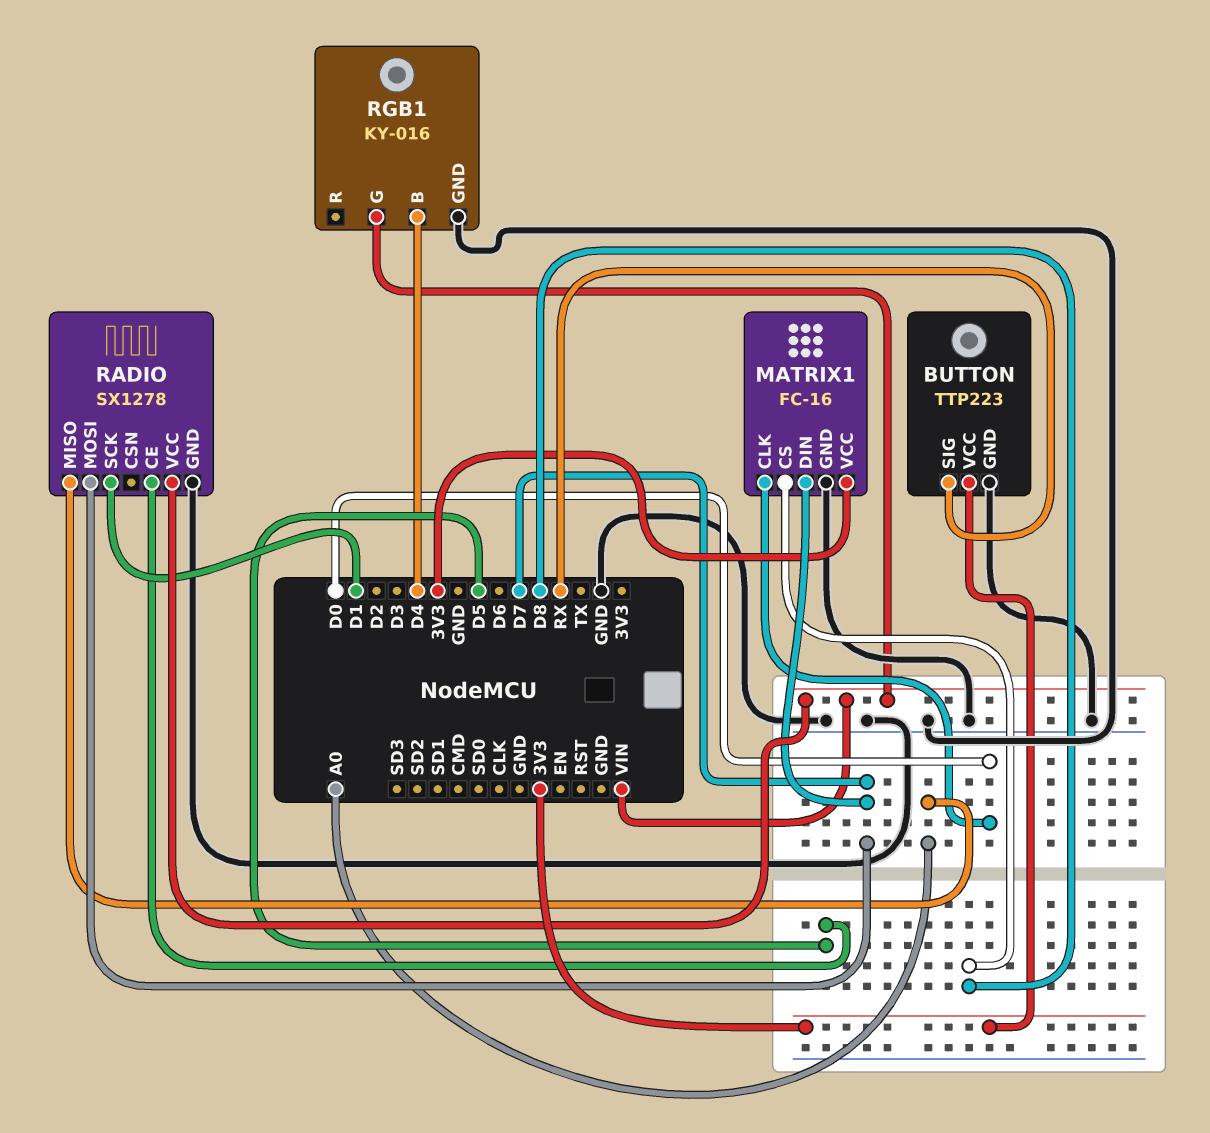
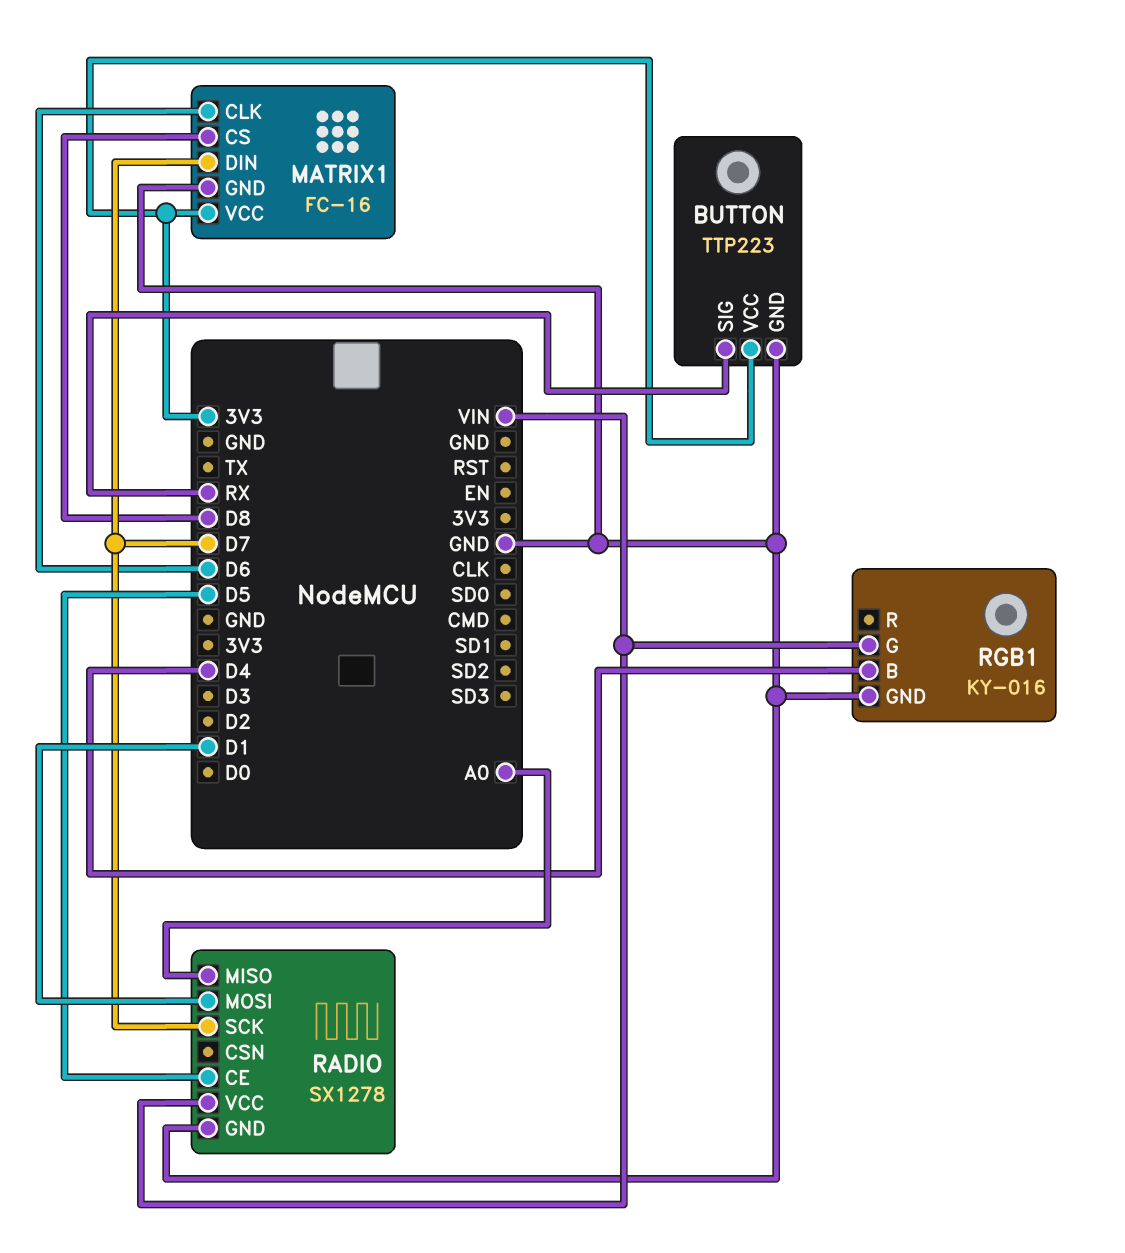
MATRIX1 pin CLK: D0 -> D6
RADIO pin MOSI: D7 -> D1
RADIO pin SCK: D1 -> D7

